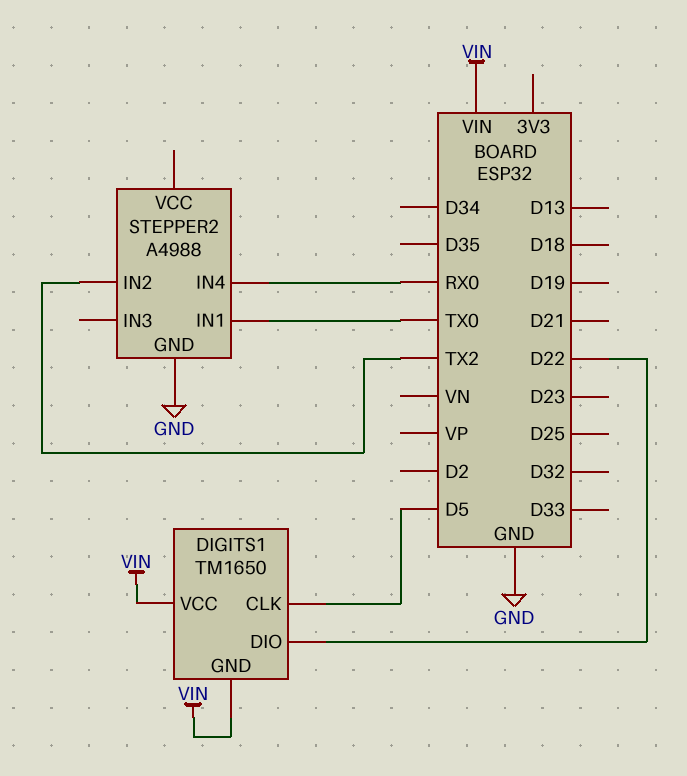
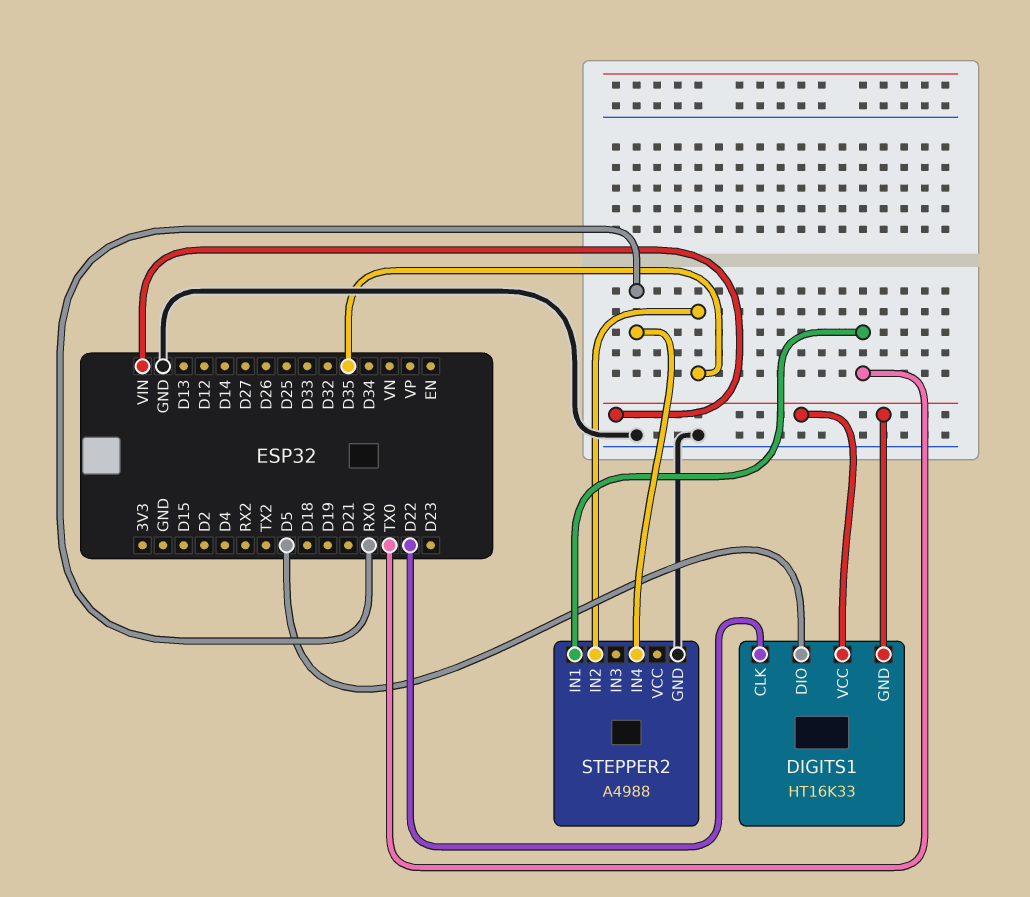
DIGITS1: TM1650 -> HT16K33
DIGITS1 pin CLK: D5 -> D22
DIGITS1 pin DIO: D22 -> D5
STEPPER2 pin IN2: TX2 -> D35

